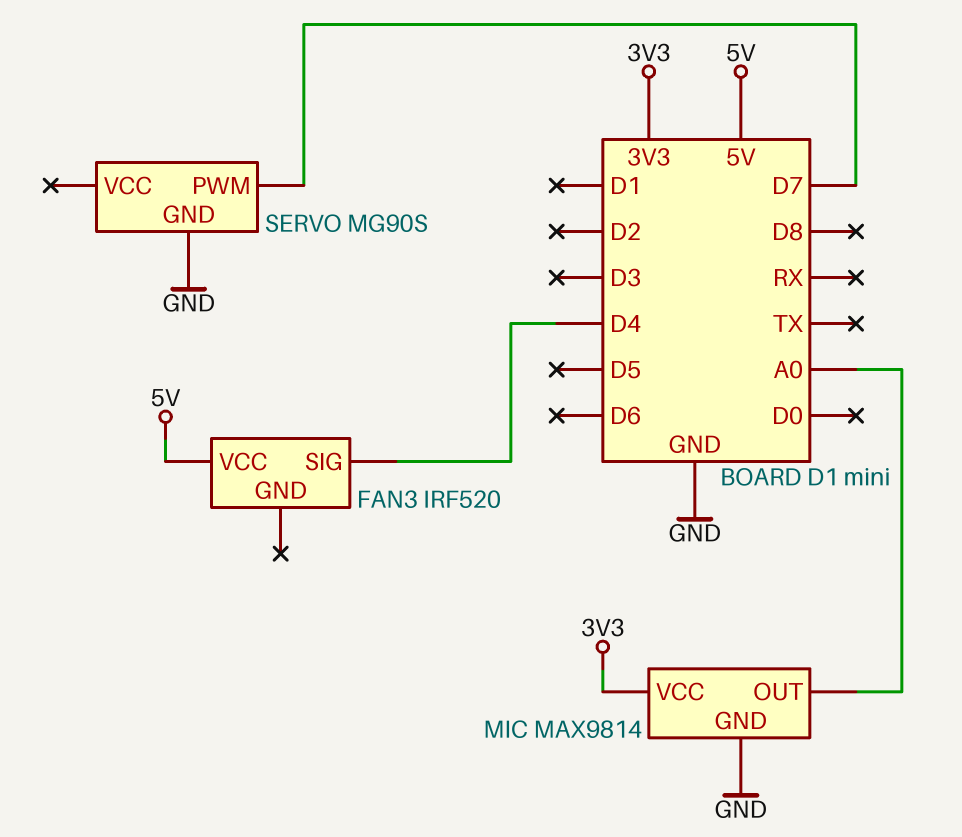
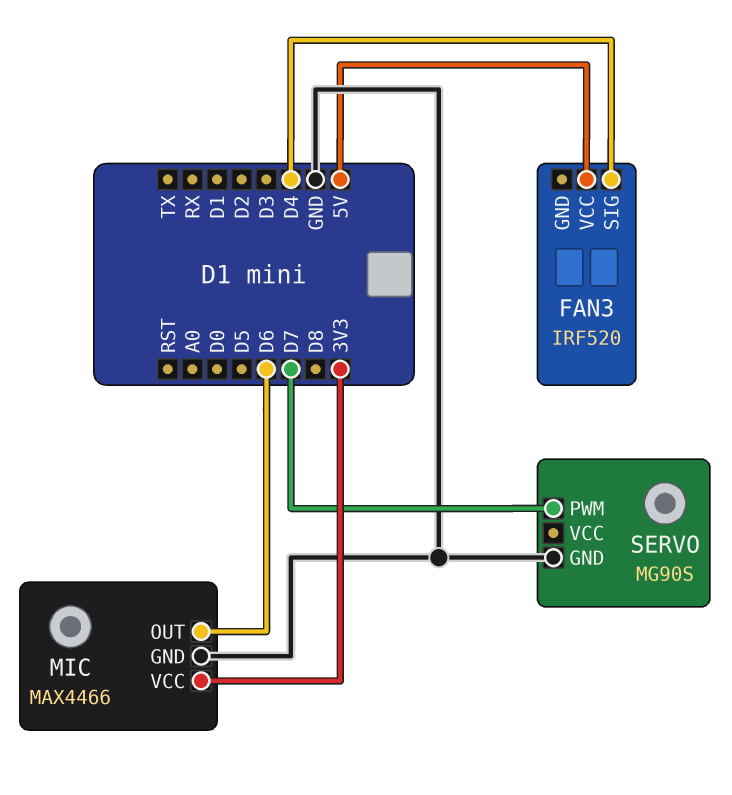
MIC: MAX9814 -> MAX4466
MIC pin OUT: A0 -> D6

